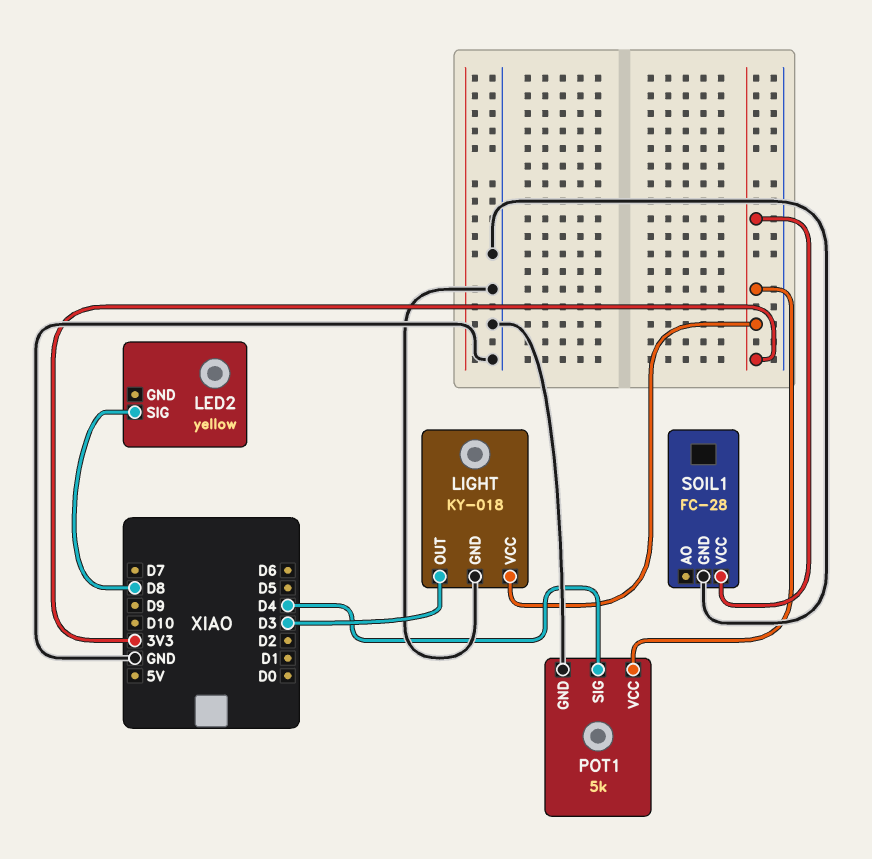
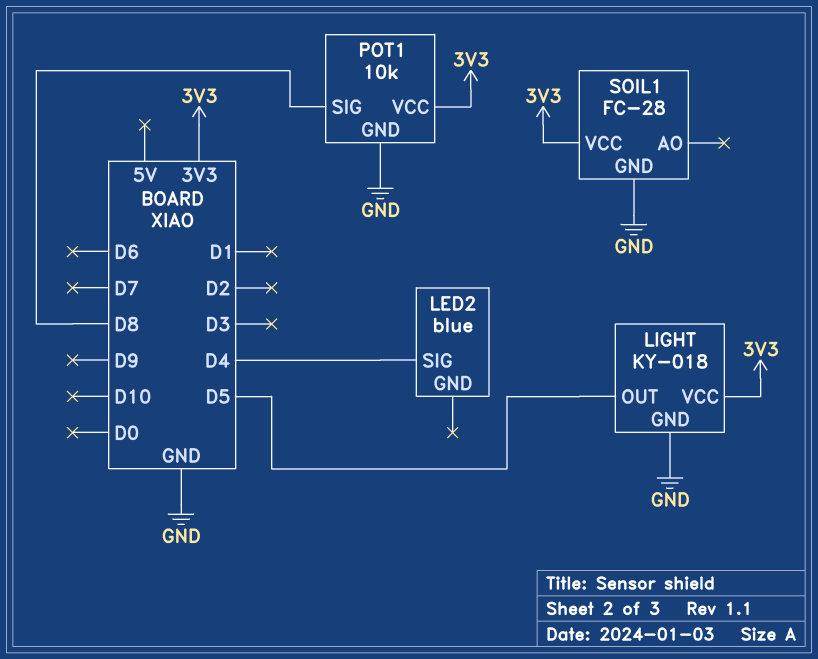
LED2: yellow -> blue
LED2 pin SIG: D8 -> D4
LIGHT pin OUT: D3 -> D5
POT1: 5k -> 10k
POT1 pin SIG: D4 -> D8

